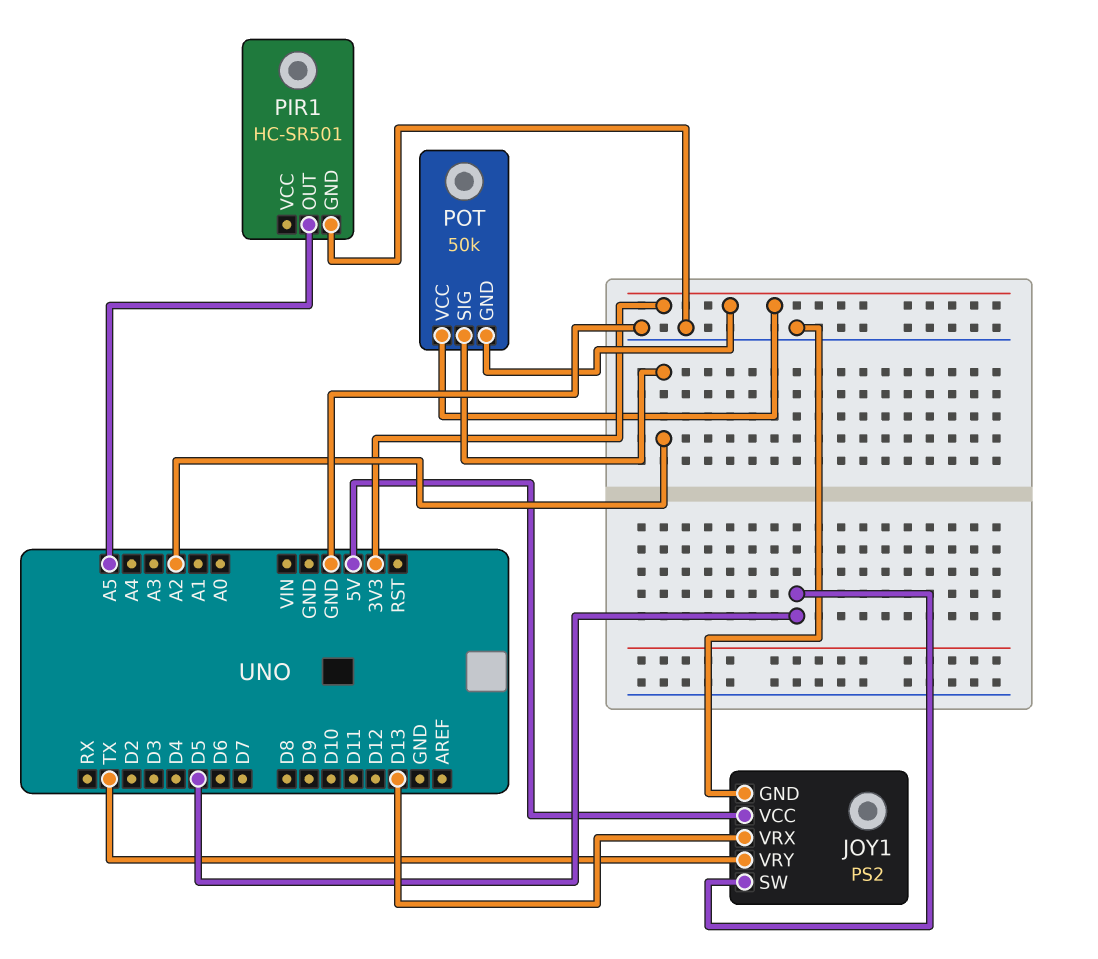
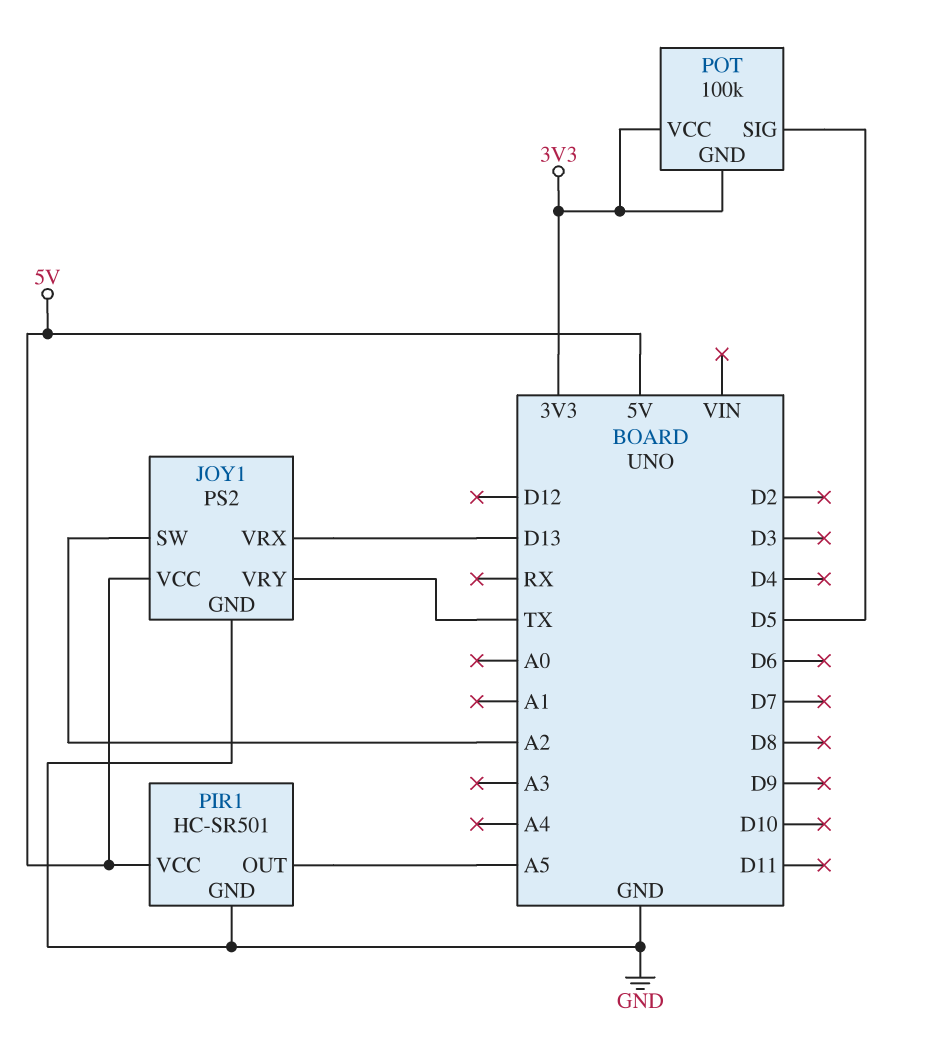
JOY1 pin SW: D5 -> A2
PIR1 pin VCC: none -> 5V
POT: 50k -> 100k
POT pin SIG: A2 -> D5

